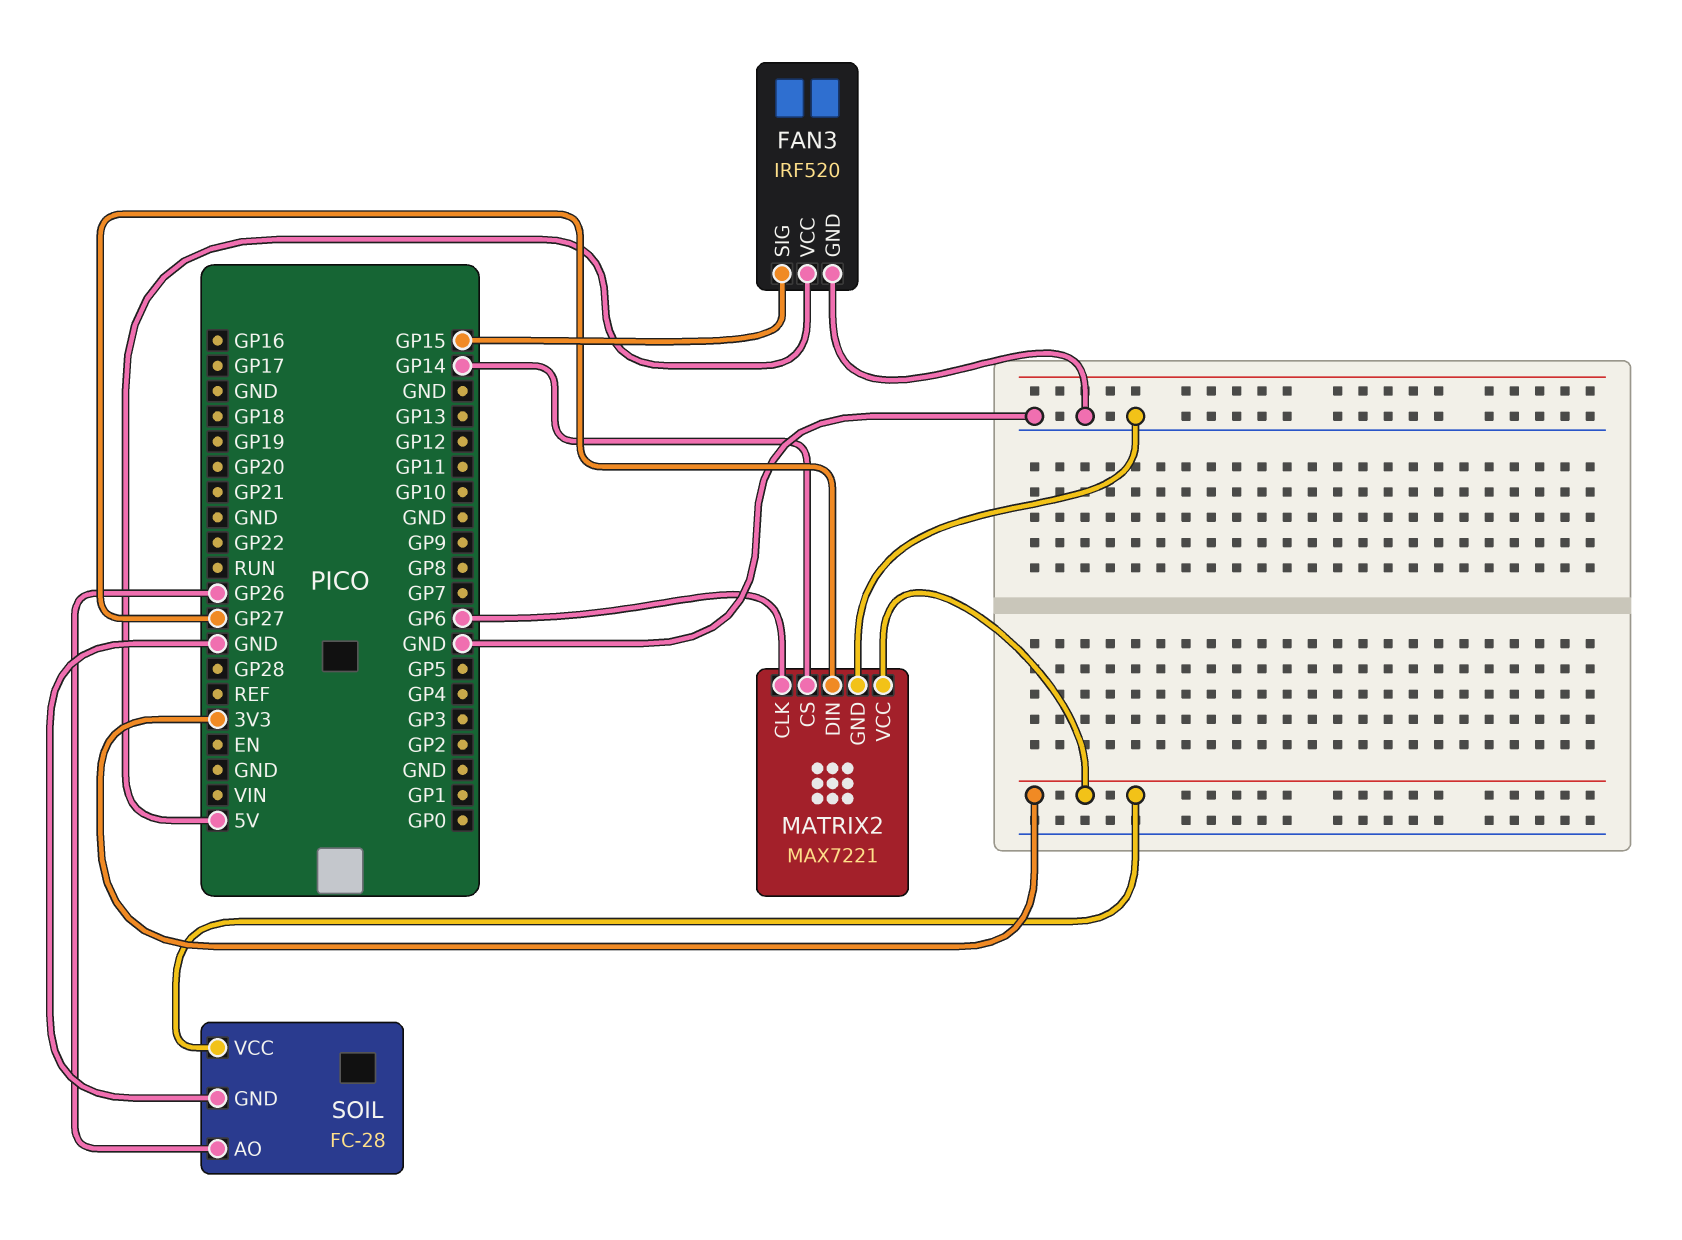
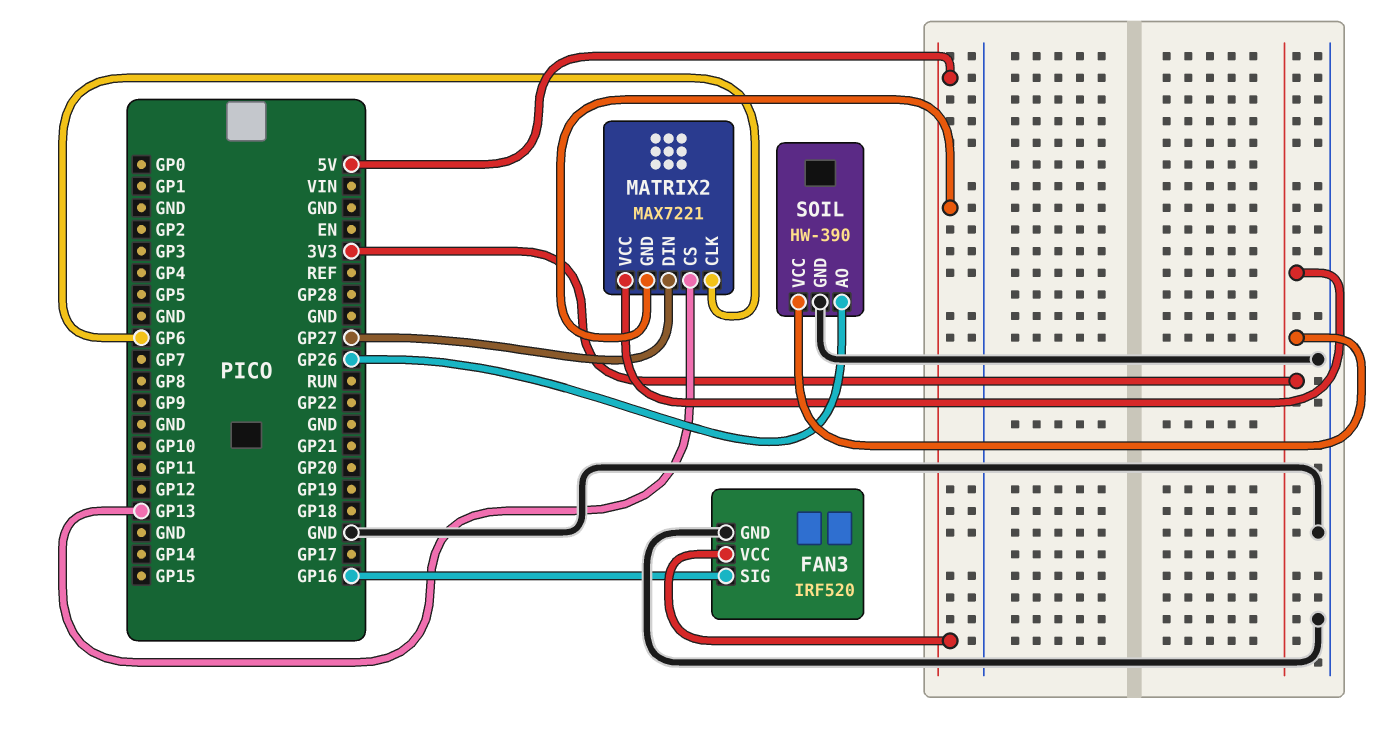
FAN3 pin SIG: GP15 -> GP16
MATRIX2 pin CS: GP14 -> GP13
MATRIX2 pin GND: GND -> 5V
SOIL: FC-28 -> HW-390

